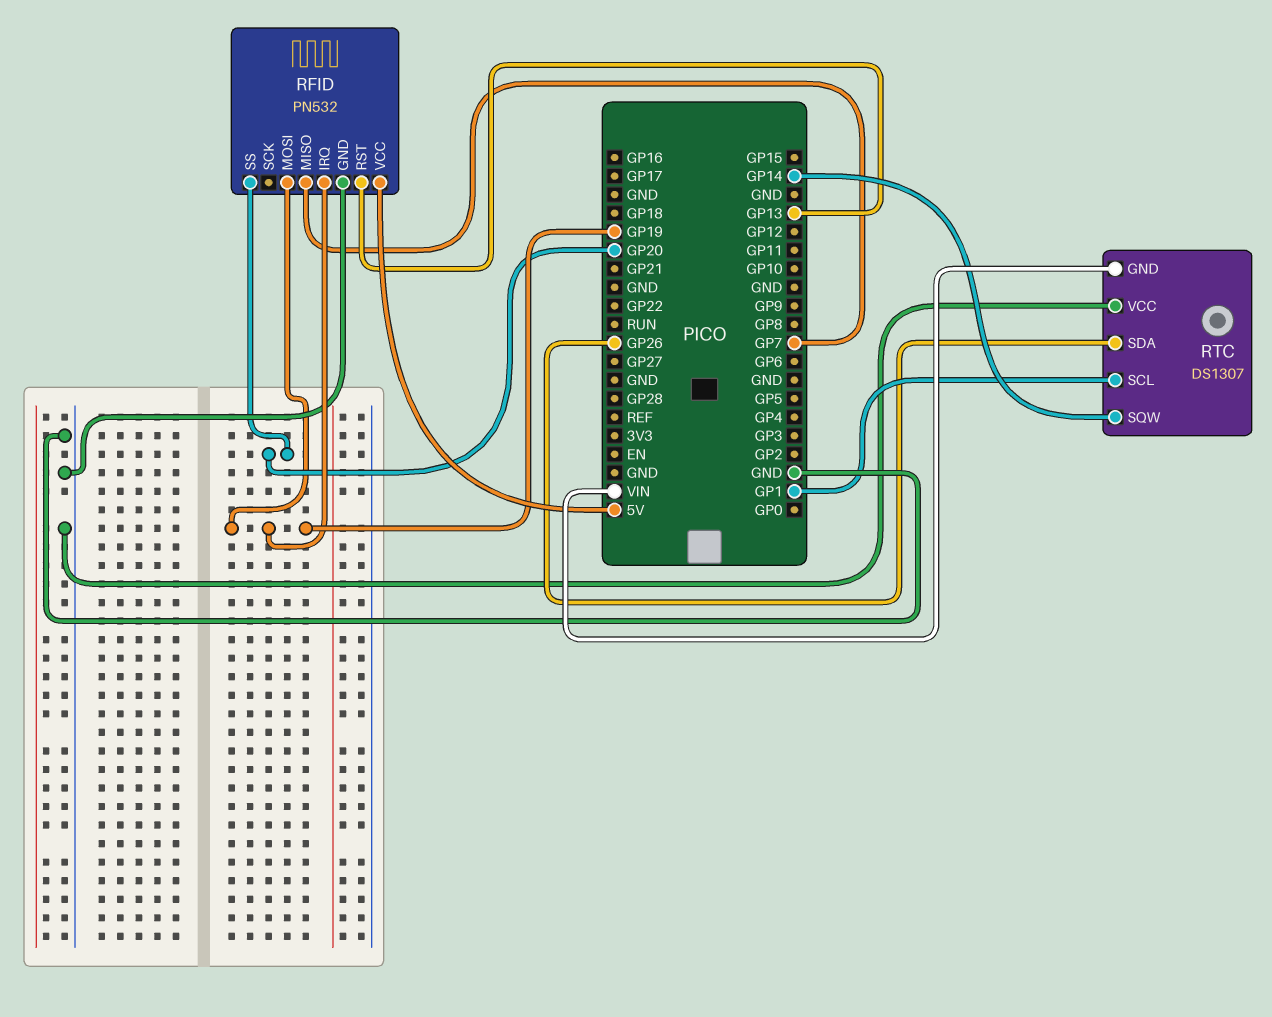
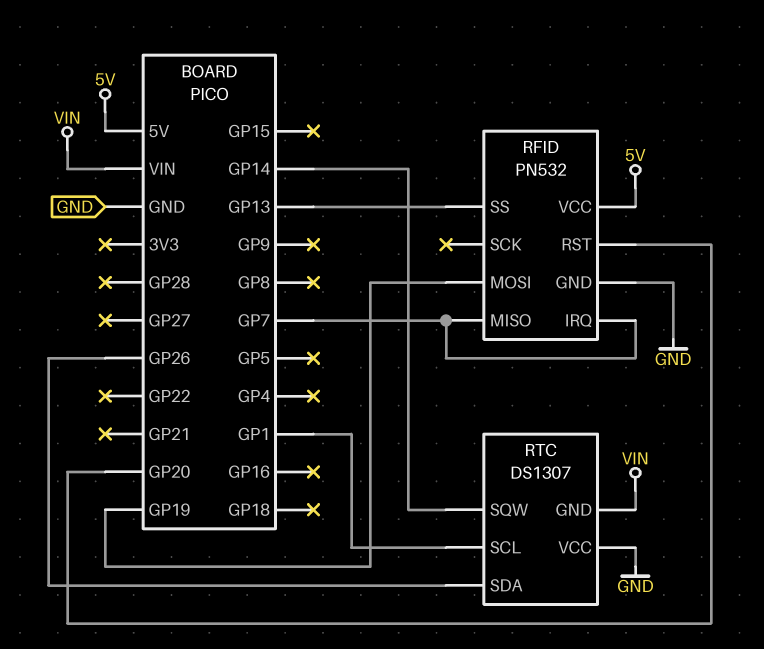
RFID pin IRQ: GP19 -> GP7
RFID pin RST: GP13 -> GP20
RFID pin SS: GP20 -> GP13

